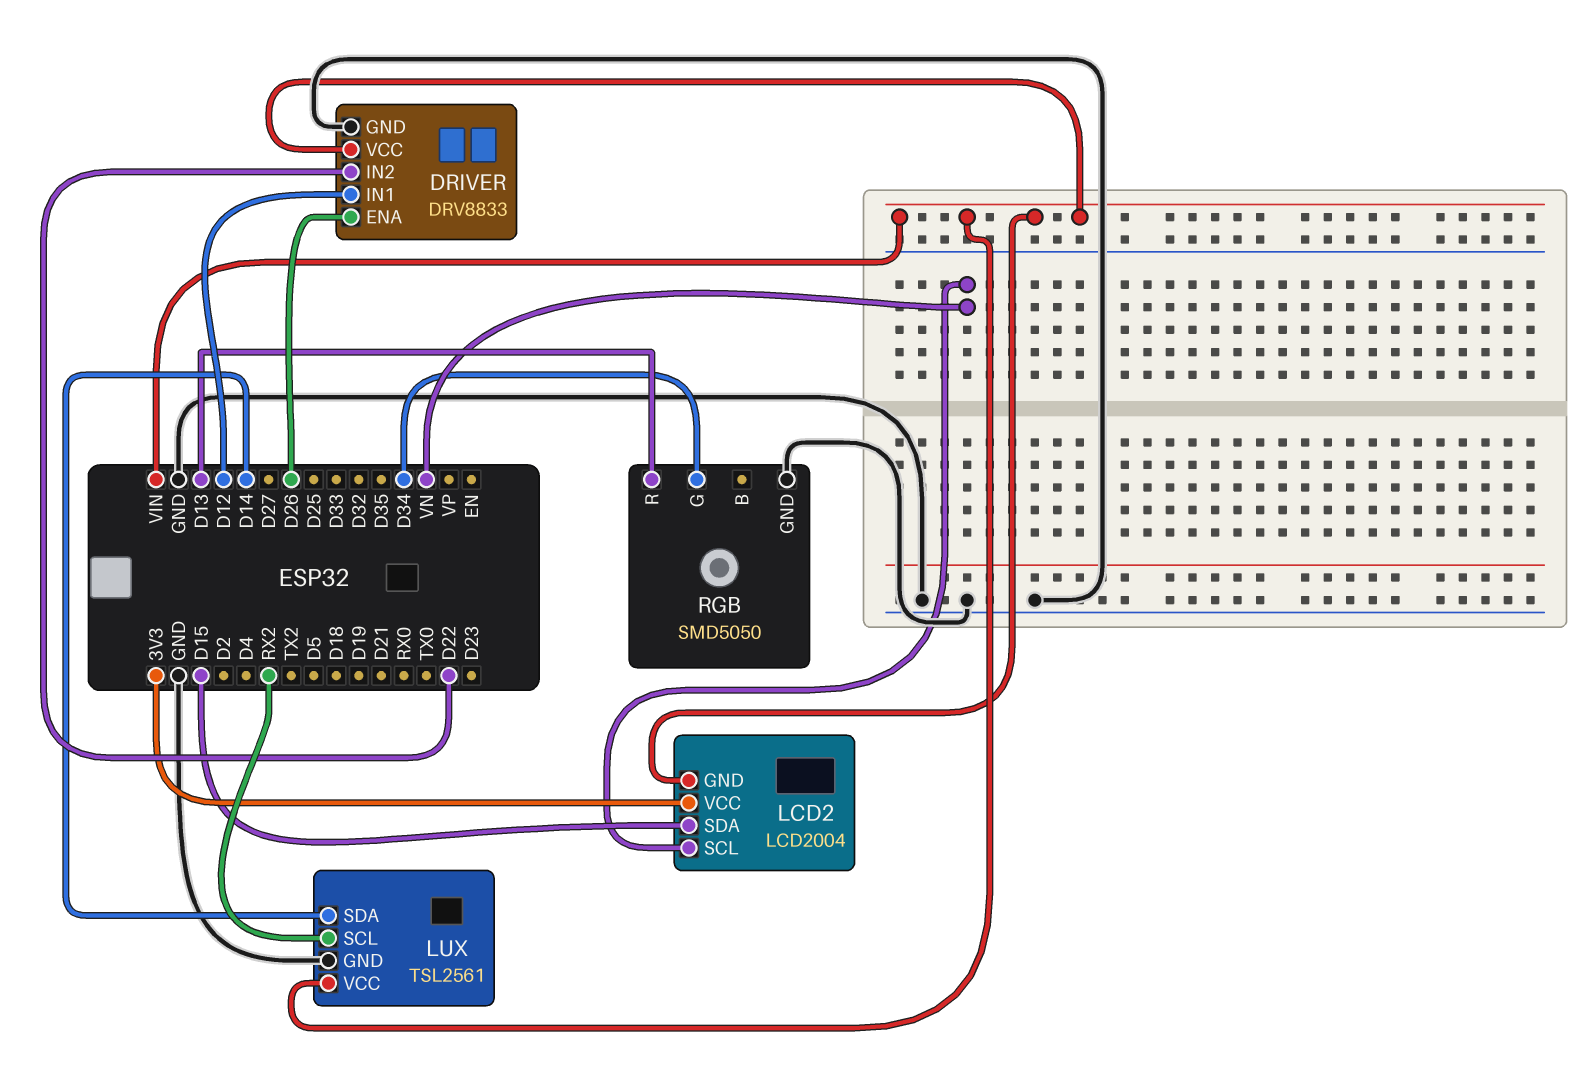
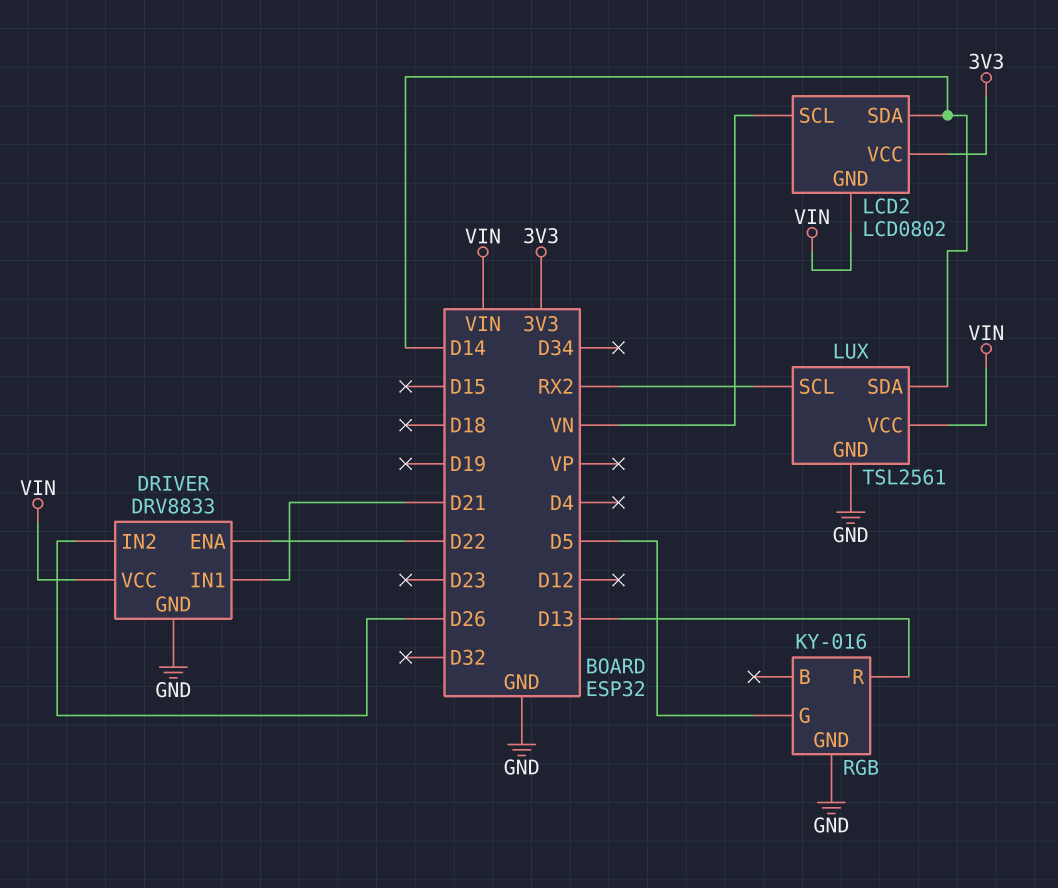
DRIVER pin ENA: D26 -> D22
DRIVER pin IN1: D12 -> D21
DRIVER pin IN2: D22 -> D26
LCD2: LCD2004 -> LCD0802
LCD2 pin SDA: D15 -> D14
RGB: SMD5050 -> KY-016
RGB pin G: D34 -> D5

